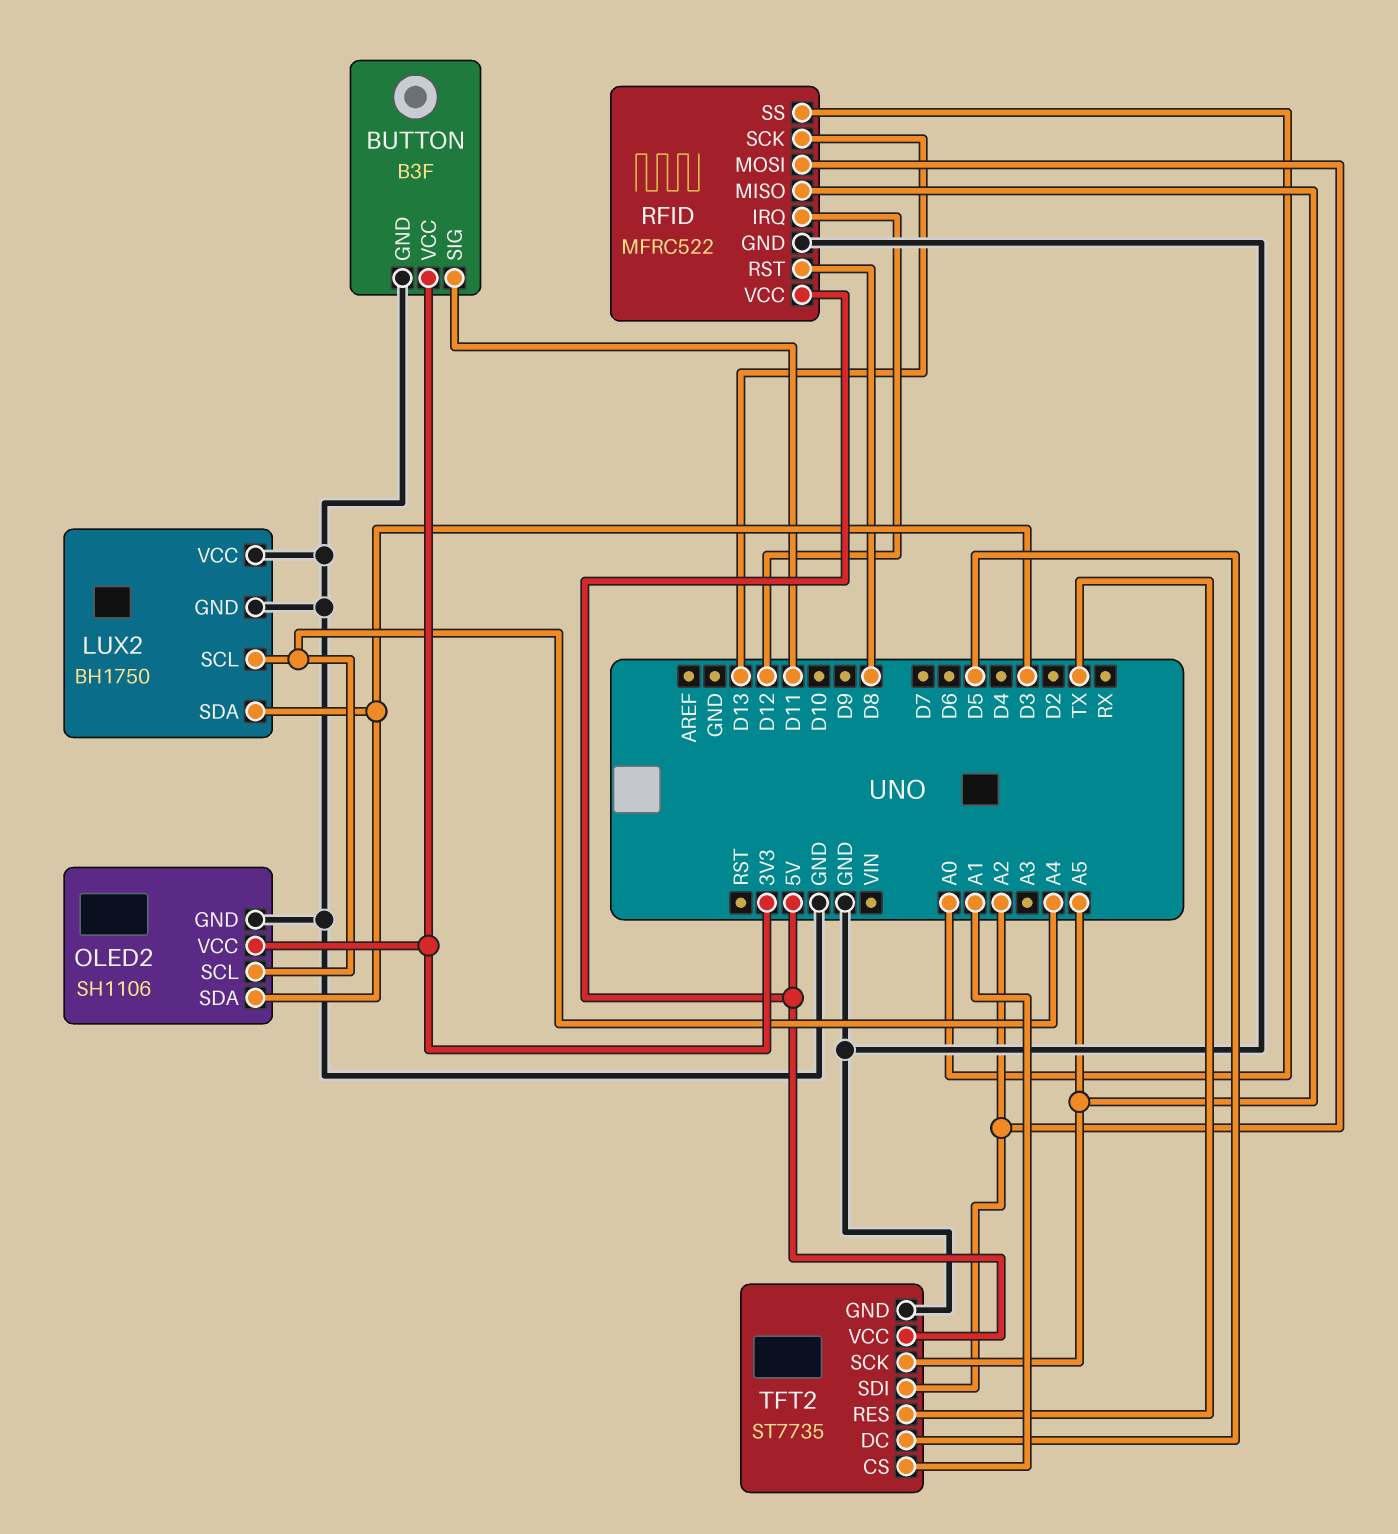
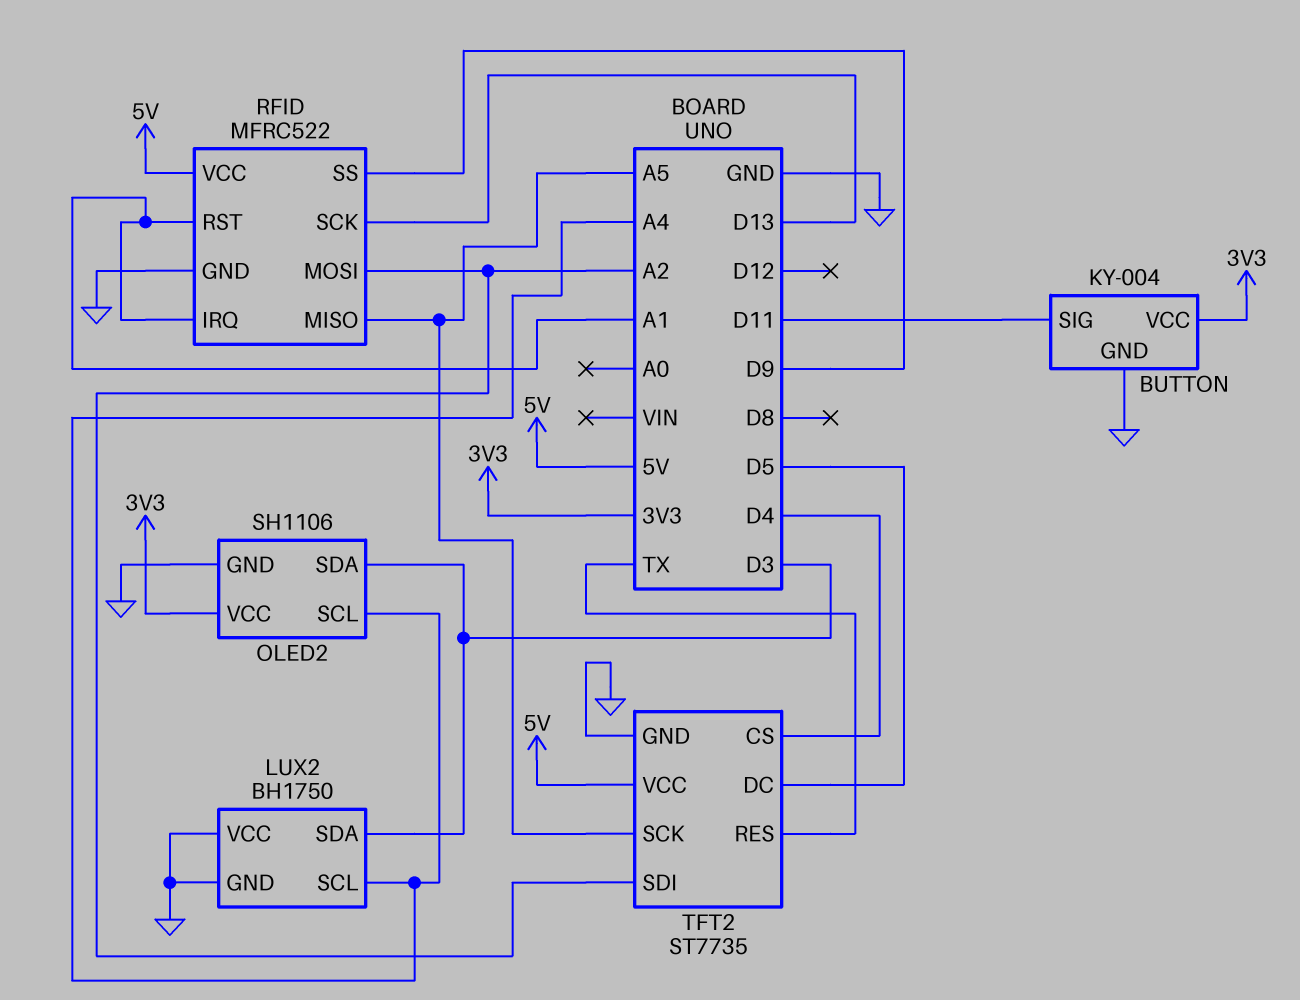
BUTTON: B3F -> KY-004
RFID pin IRQ: D12 -> A1
RFID pin RST: D8 -> A1
RFID pin SS: A0 -> D9
TFT2 pin CS: A1 -> D4

